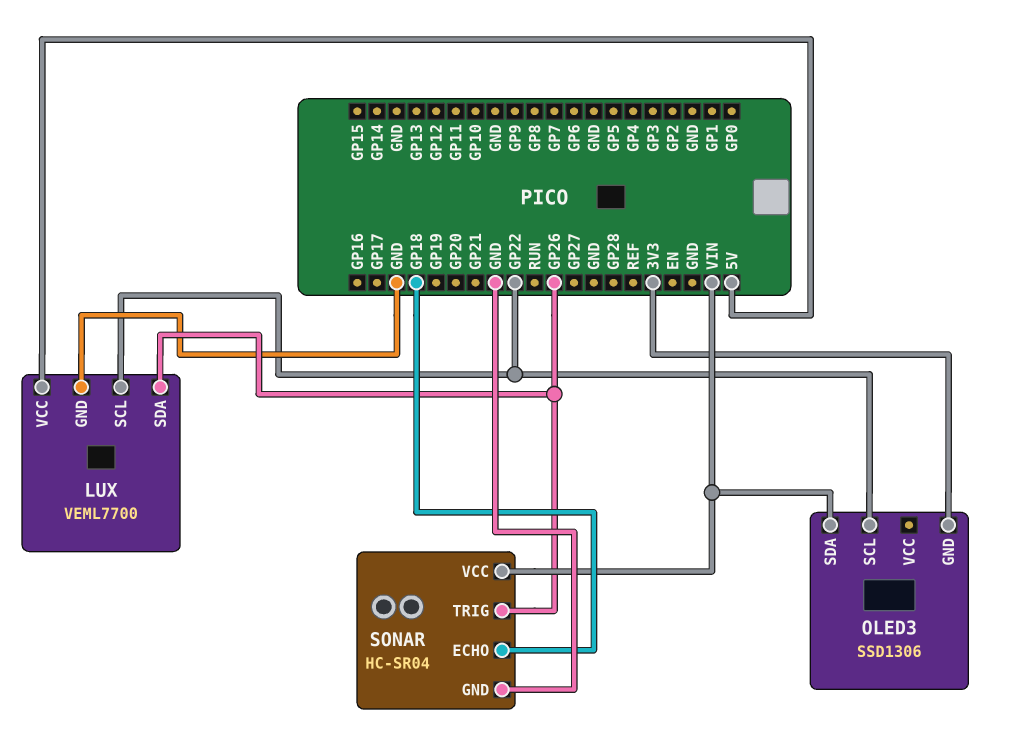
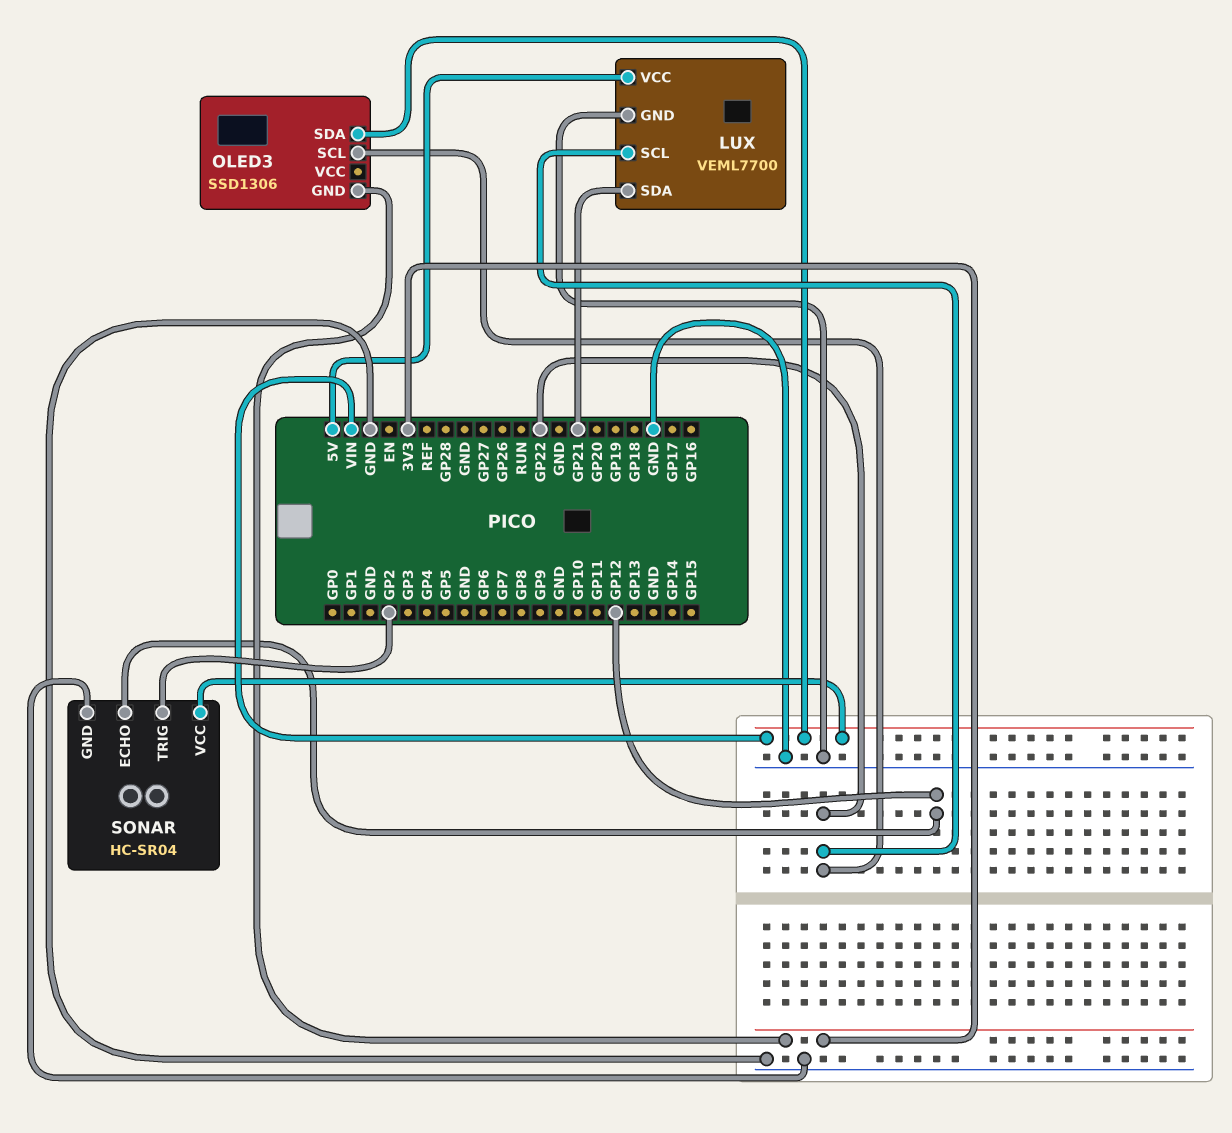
LUX pin SDA: GP26 -> GP21
SONAR pin ECHO: GP18 -> GP12
SONAR pin TRIG: GP26 -> GP2

